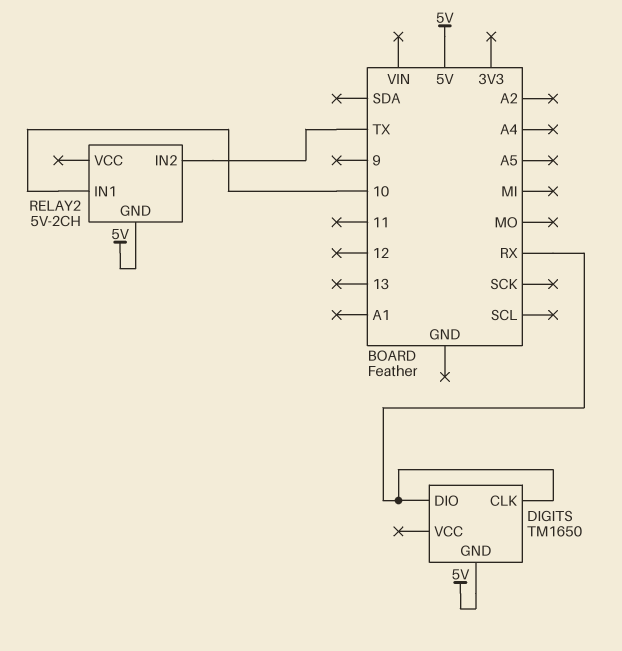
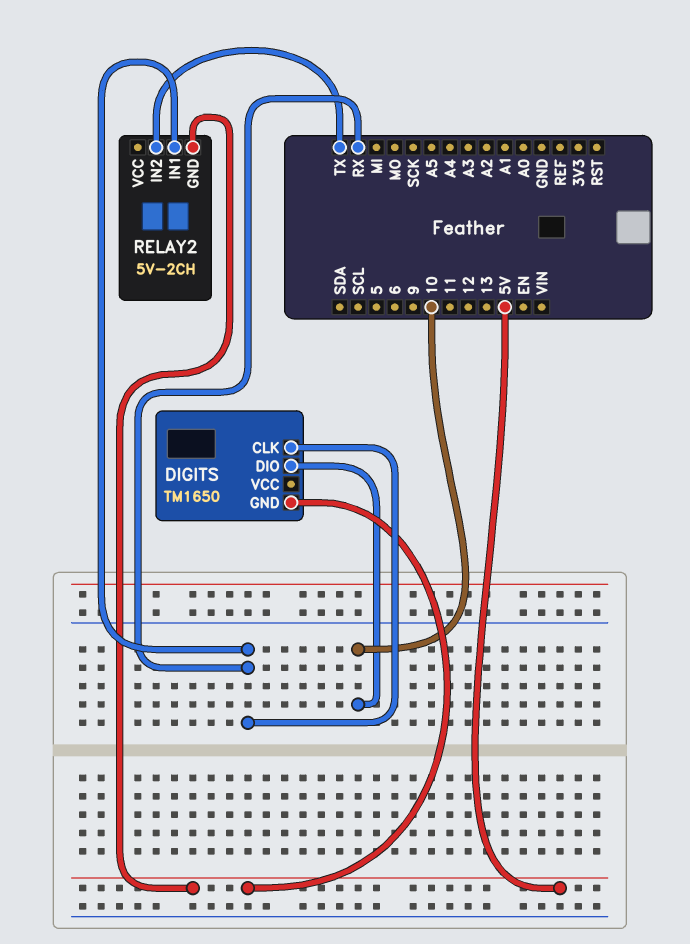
DIGITS pin DIO: RX -> 10
RELAY2 pin IN1: 10 -> RX

